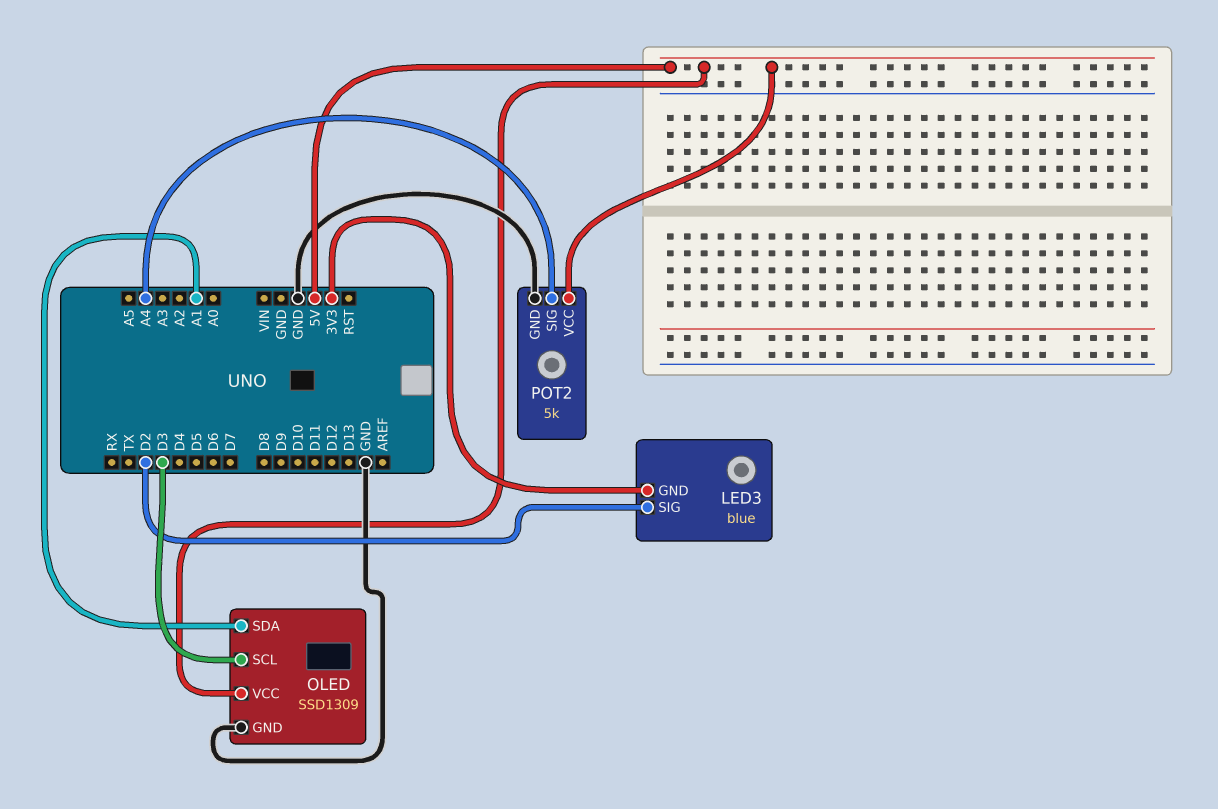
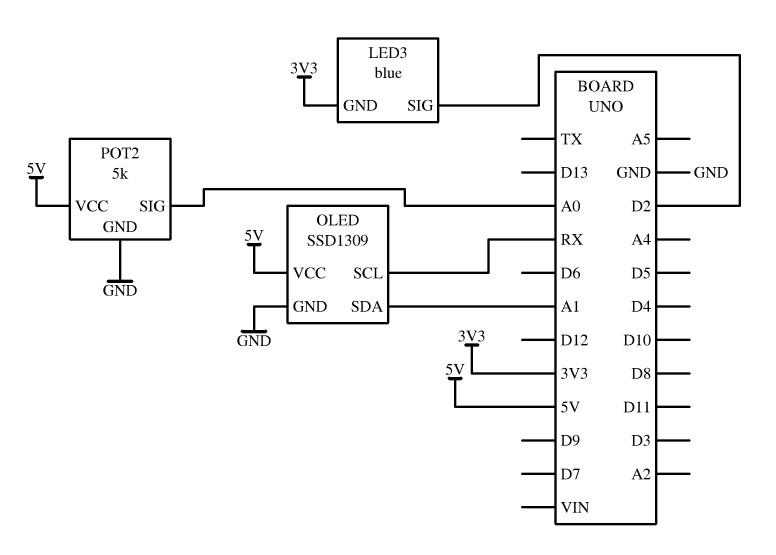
OLED pin SCL: D3 -> RX
POT2 pin SIG: A4 -> A0

